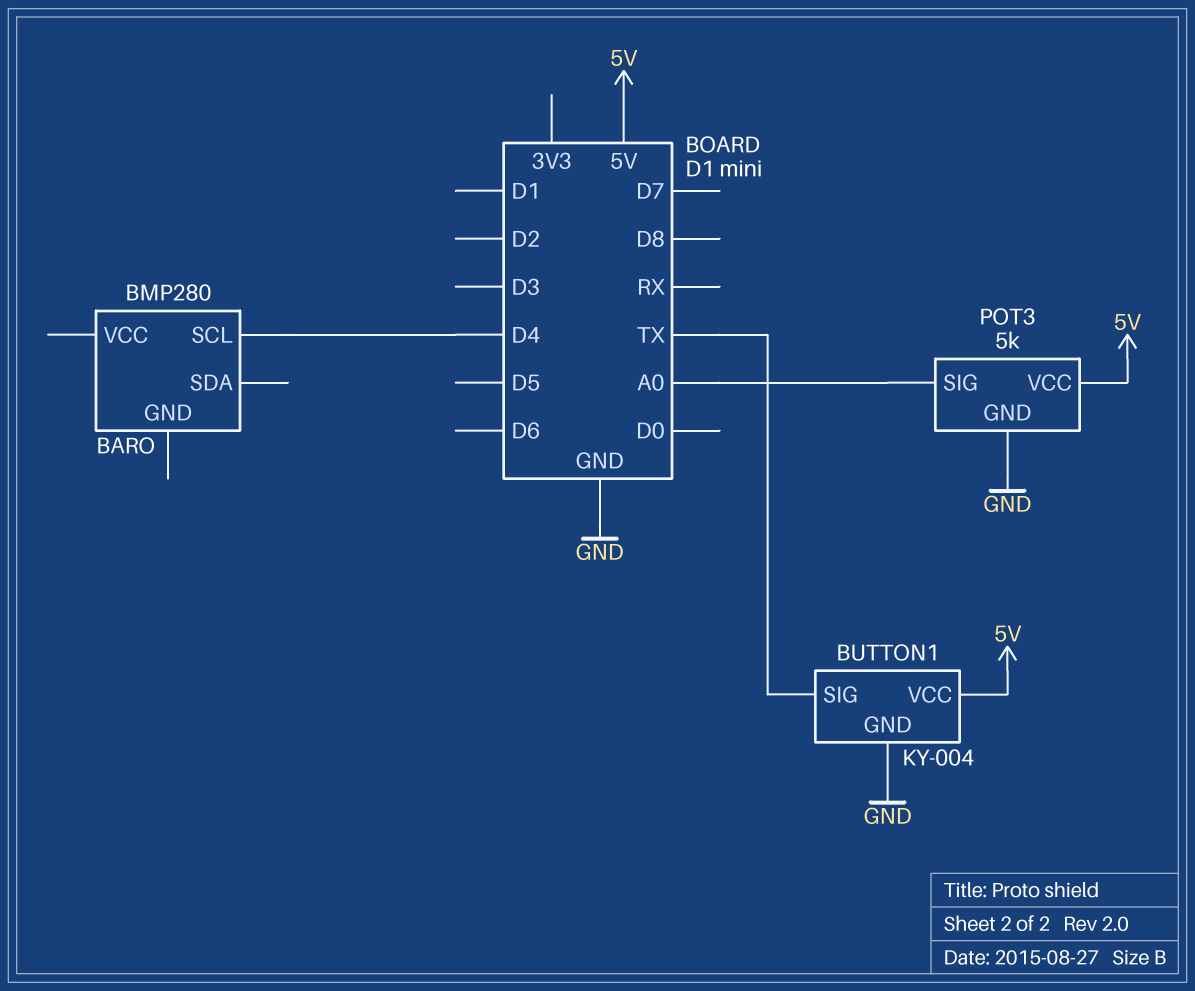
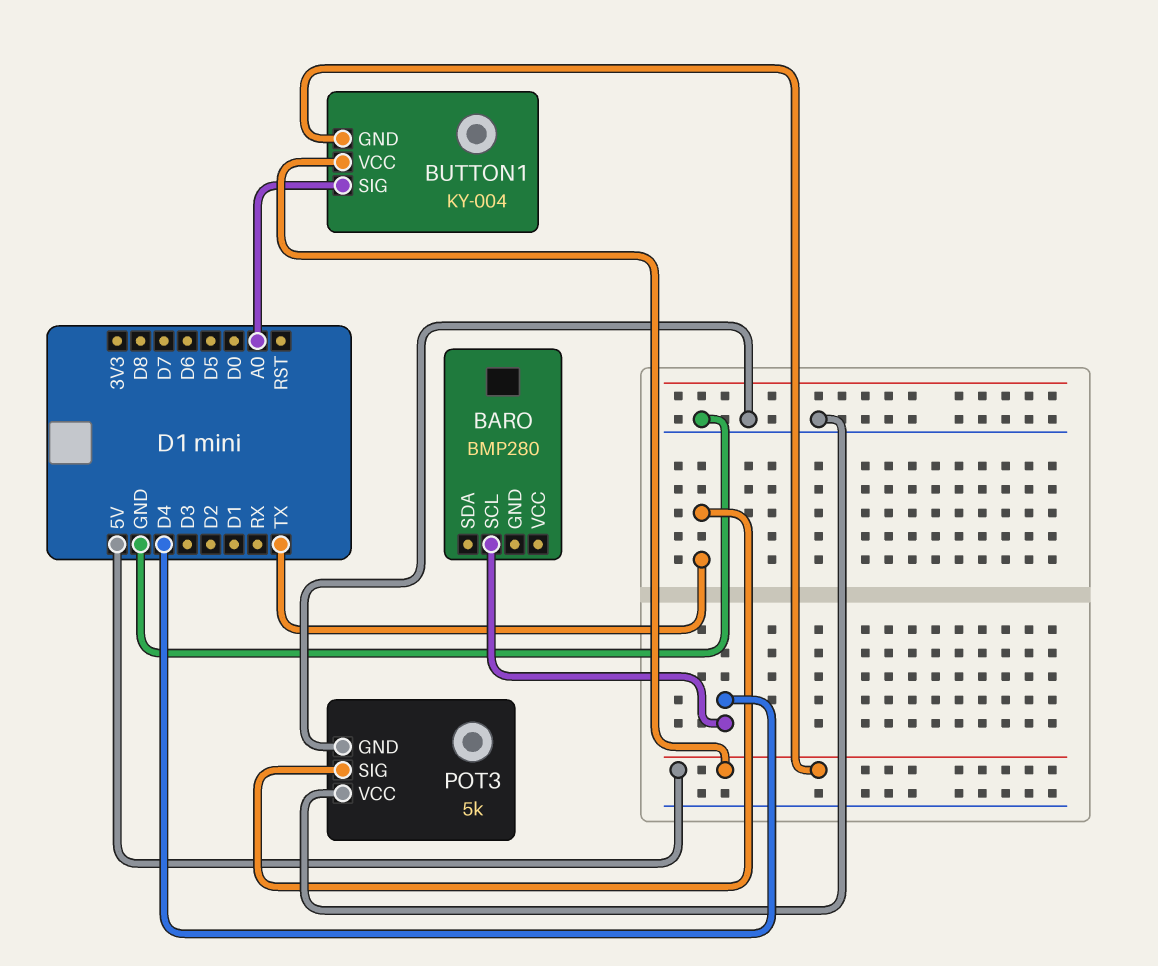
BUTTON1 pin GND: GND -> 5V
BUTTON1 pin SIG: TX -> A0
POT3 pin SIG: A0 -> TX
POT3 pin VCC: 5V -> GND

